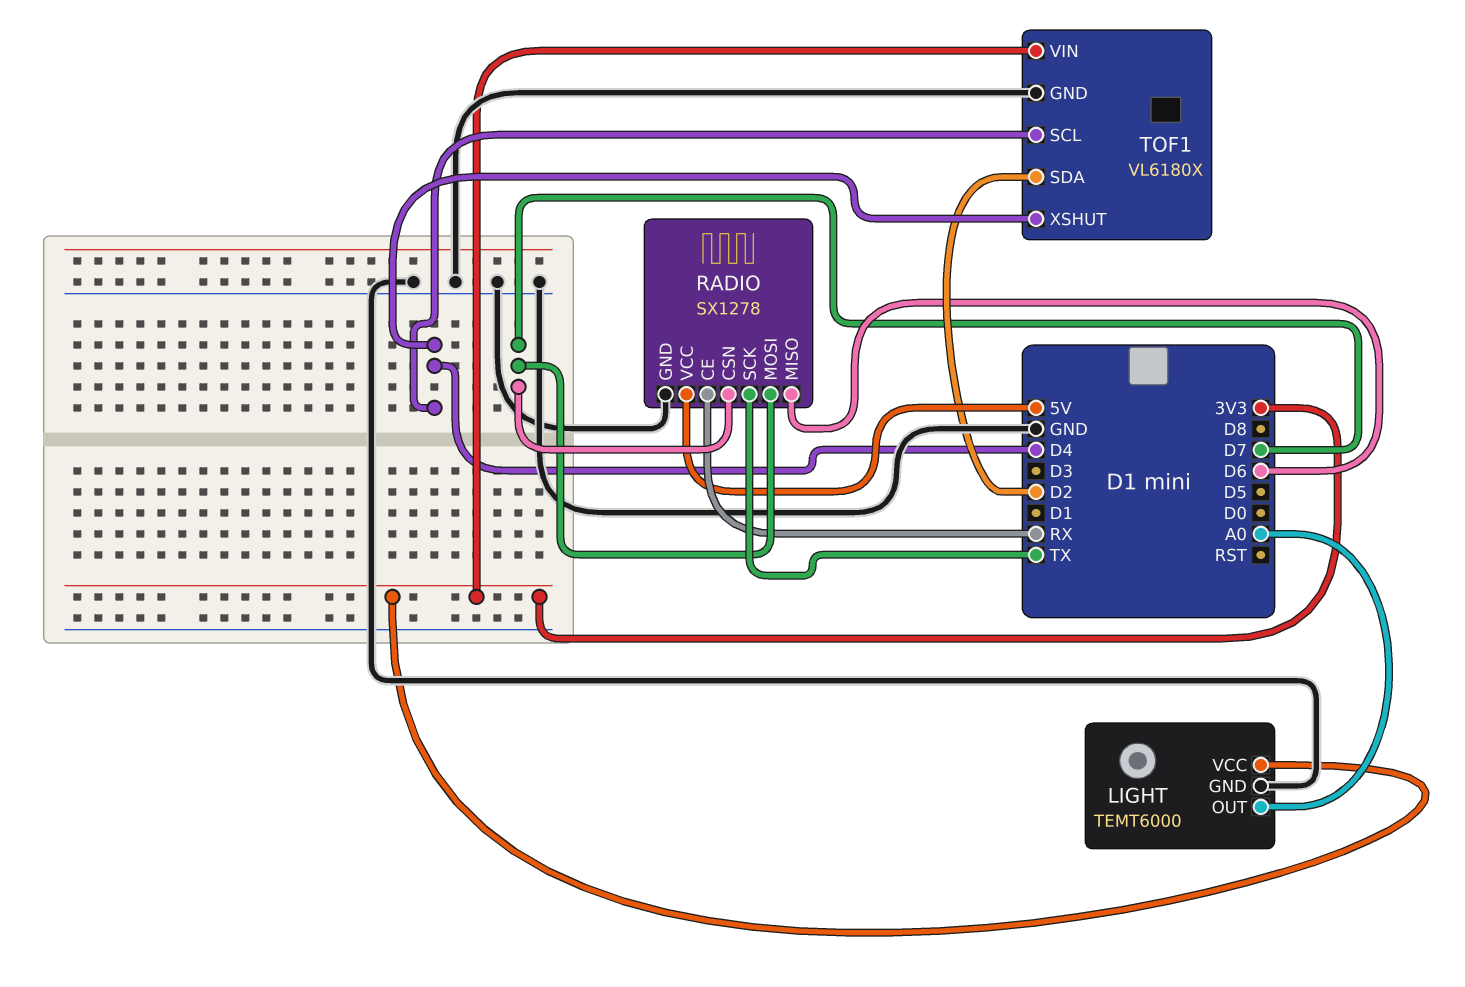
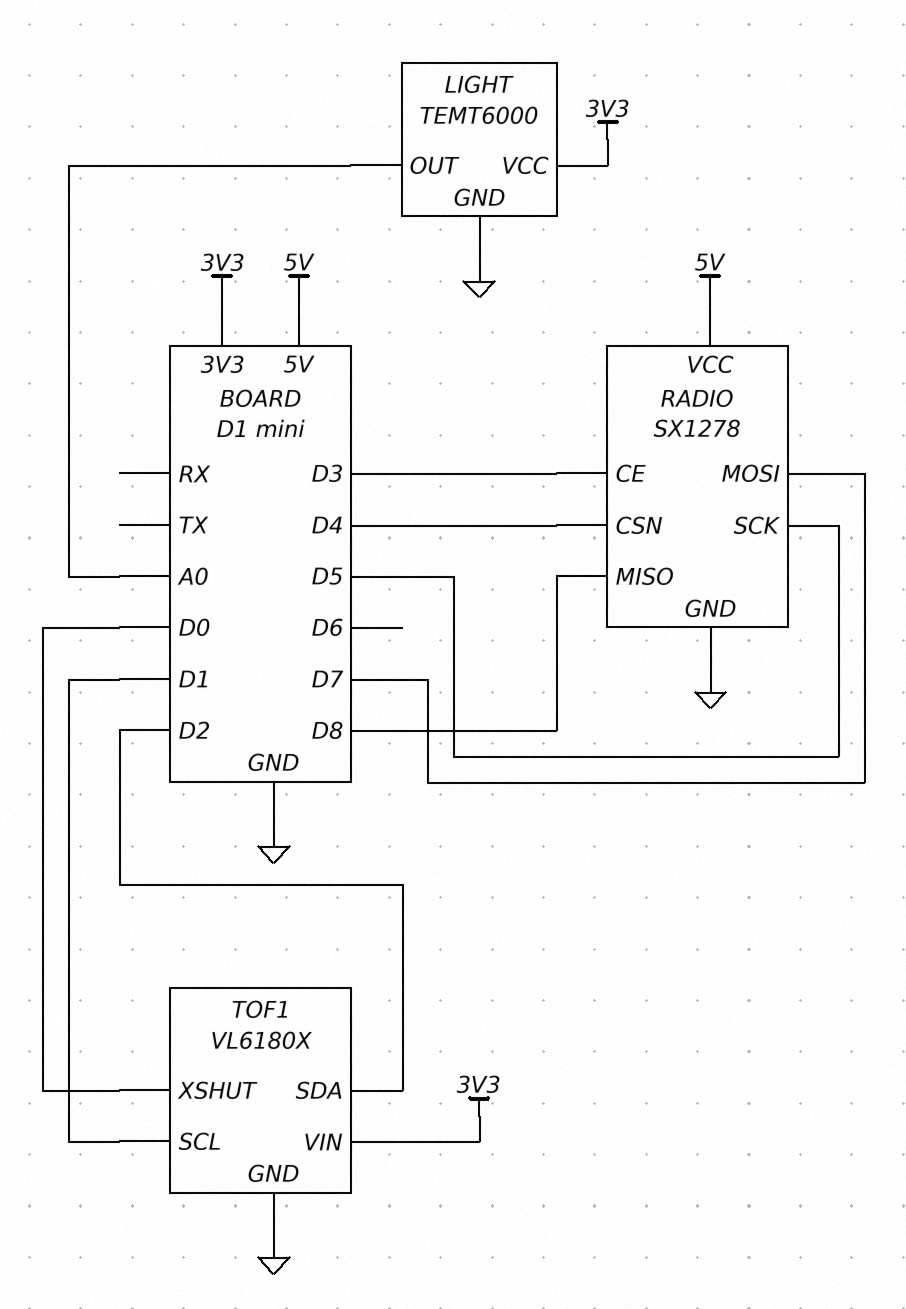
RADIO pin CE: RX -> D3
RADIO pin CSN: D7 -> D4
RADIO pin MISO: D6 -> D8
RADIO pin SCK: TX -> D5
TOF1 pin SCL: D4 -> D1
TOF1 pin XSHUT: D4 -> D0

